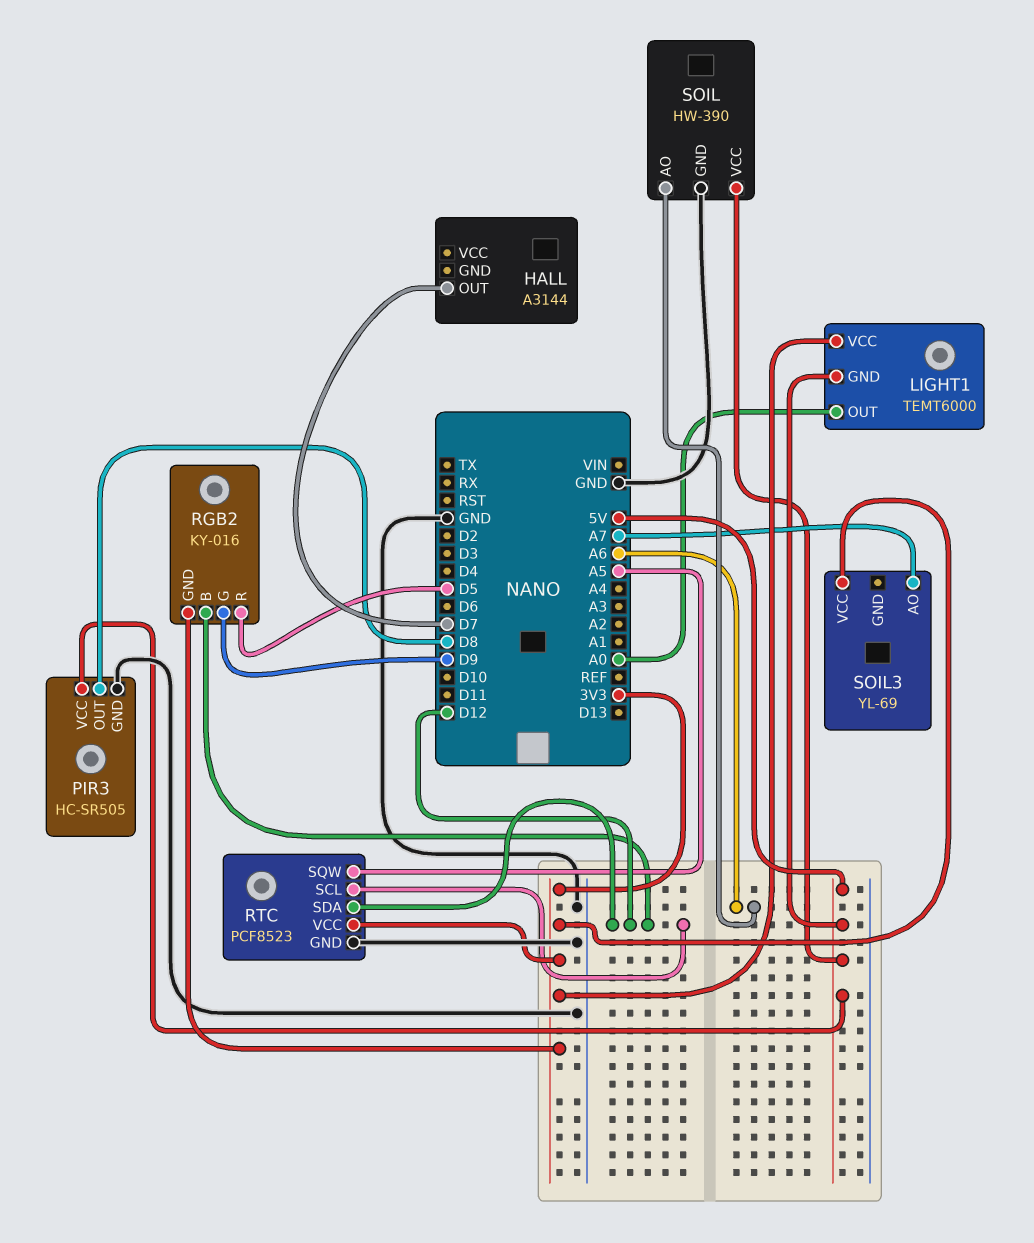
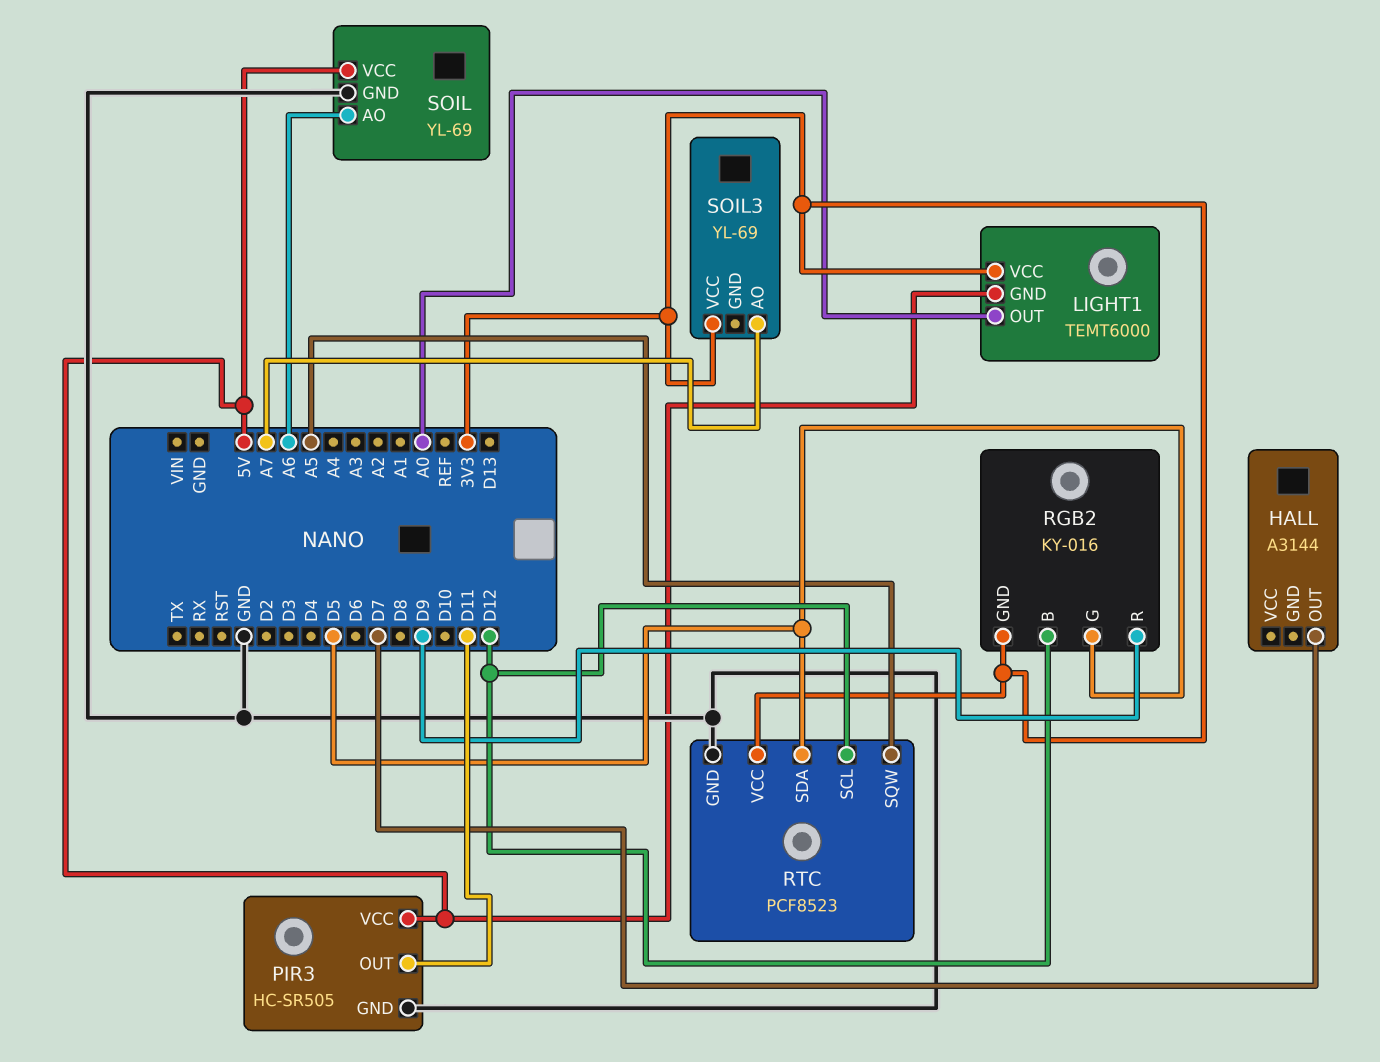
PIR3 pin OUT: D8 -> D11
RGB2 pin G: D9 -> D5
RGB2 pin R: D5 -> D9
RTC pin SDA: D12 -> D5
SOIL: HW-390 -> YL-69

